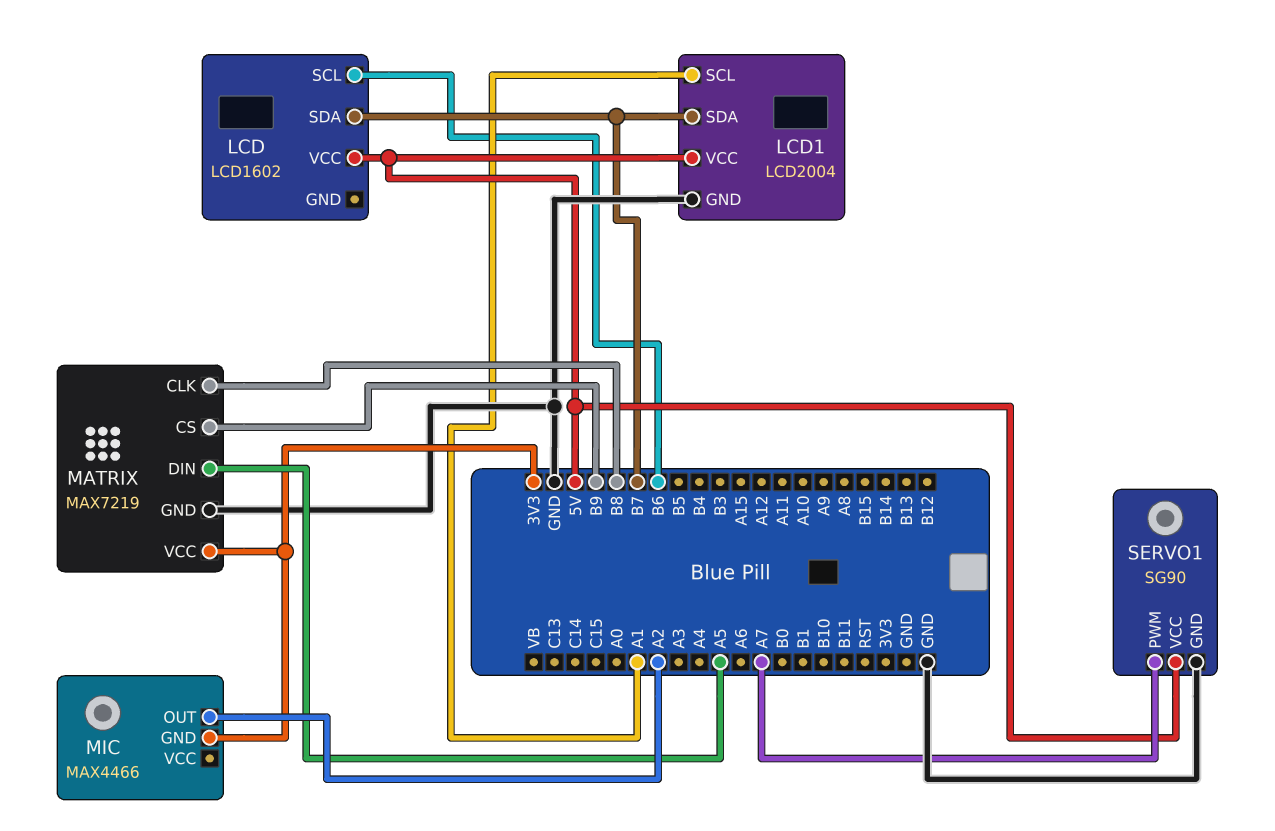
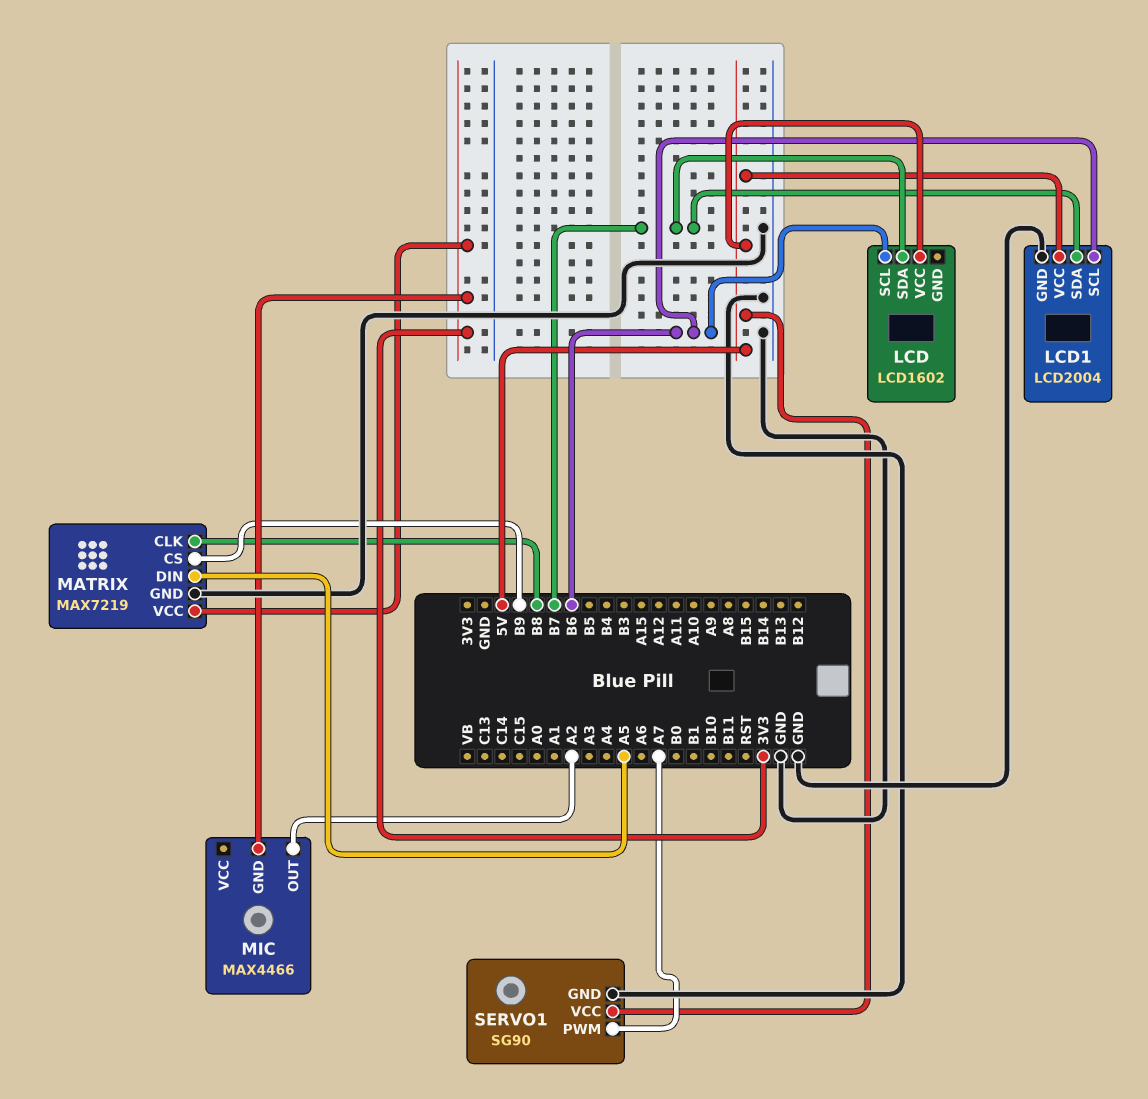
LCD1 pin SCL: A1 -> B6

